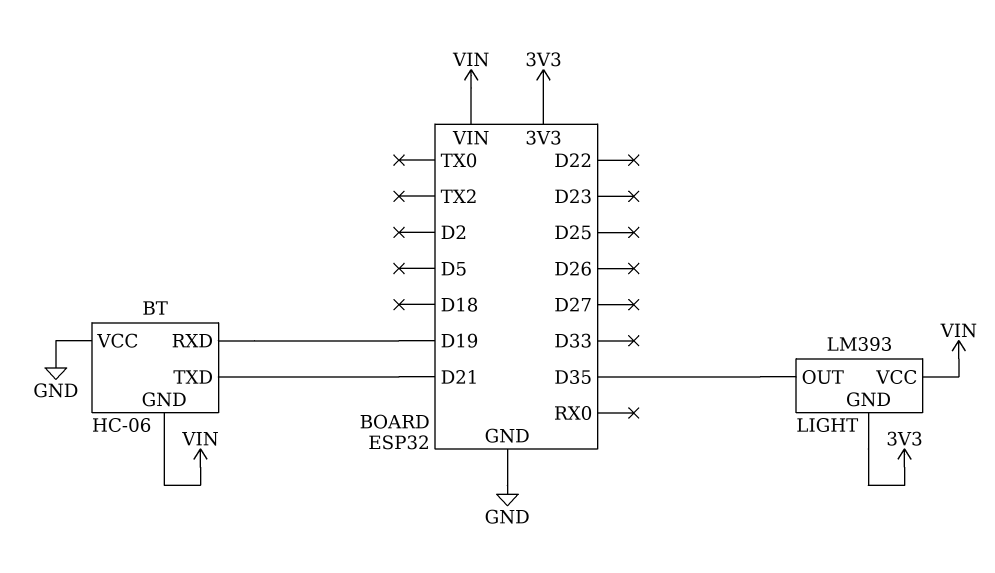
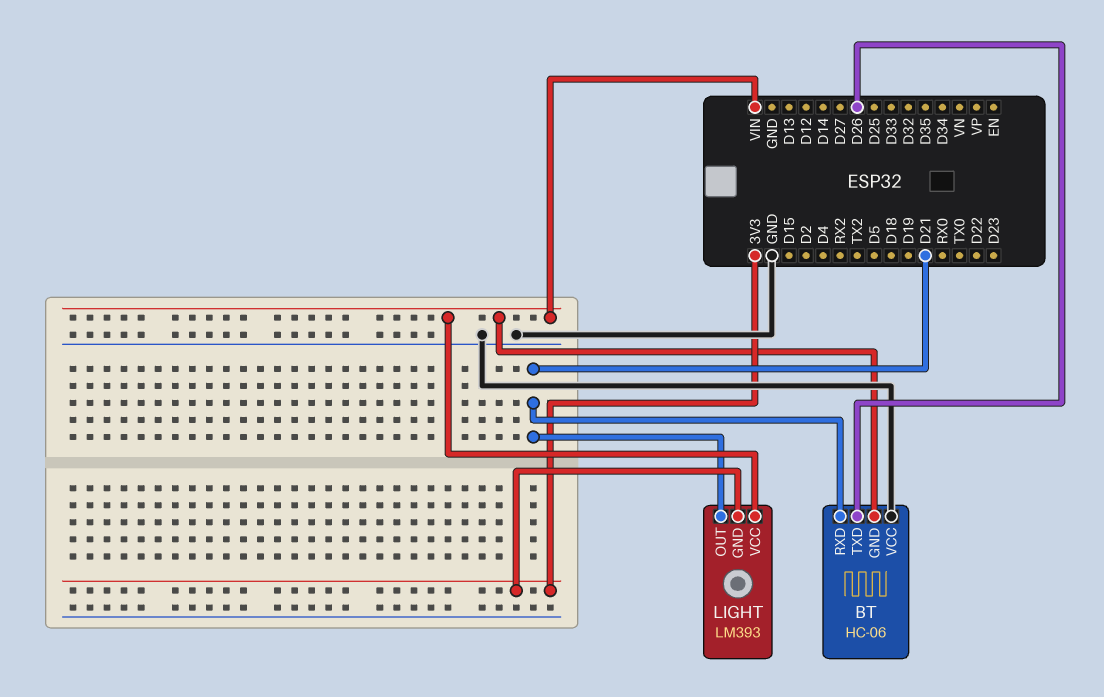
BT pin RXD: D19 -> D21
BT pin TXD: D21 -> D26
LIGHT pin OUT: D35 -> D21

